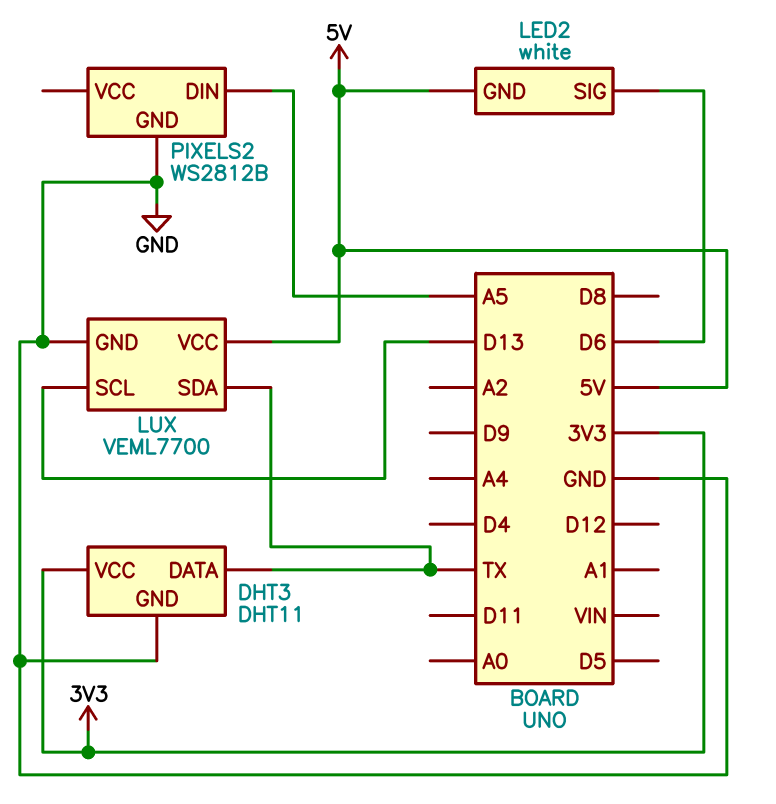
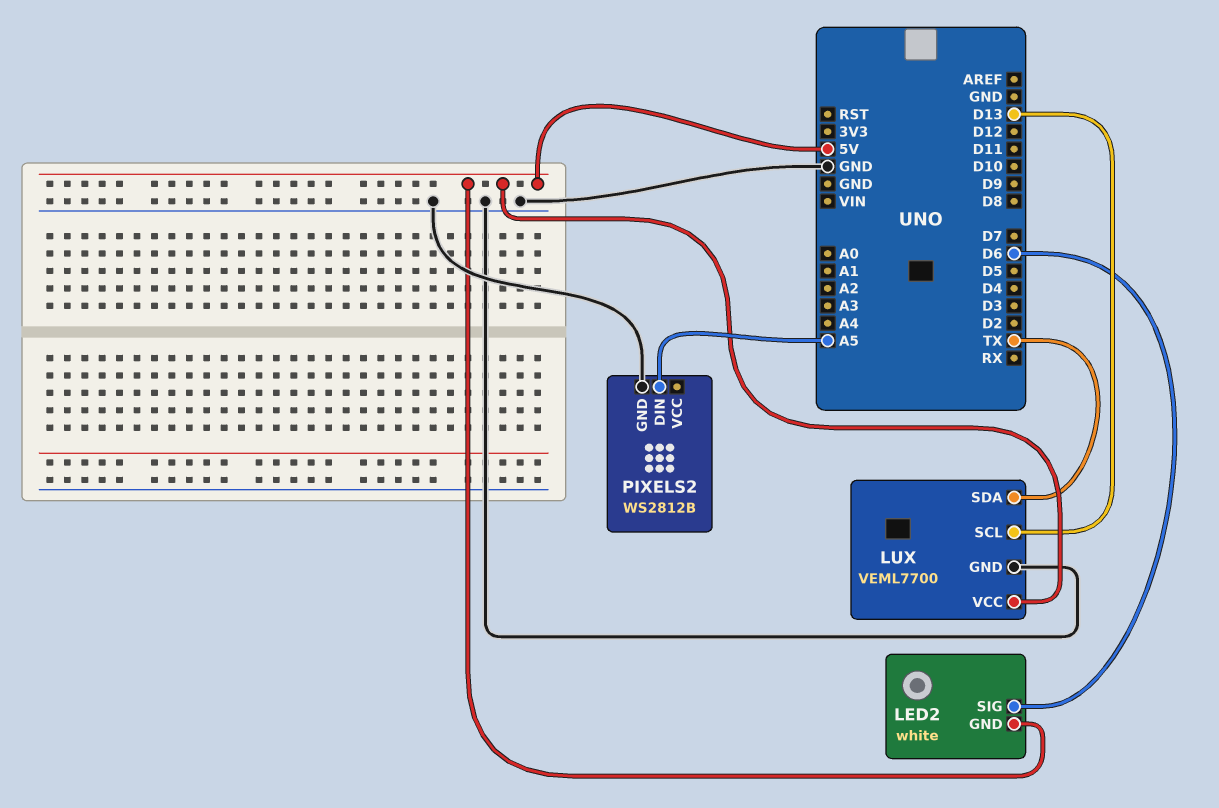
DHT3: DHT11 -> none
DHT3 pin DATA: TX -> none
DHT3 pin GND: GND -> none
DHT3 pin VCC: 3V3 -> none

